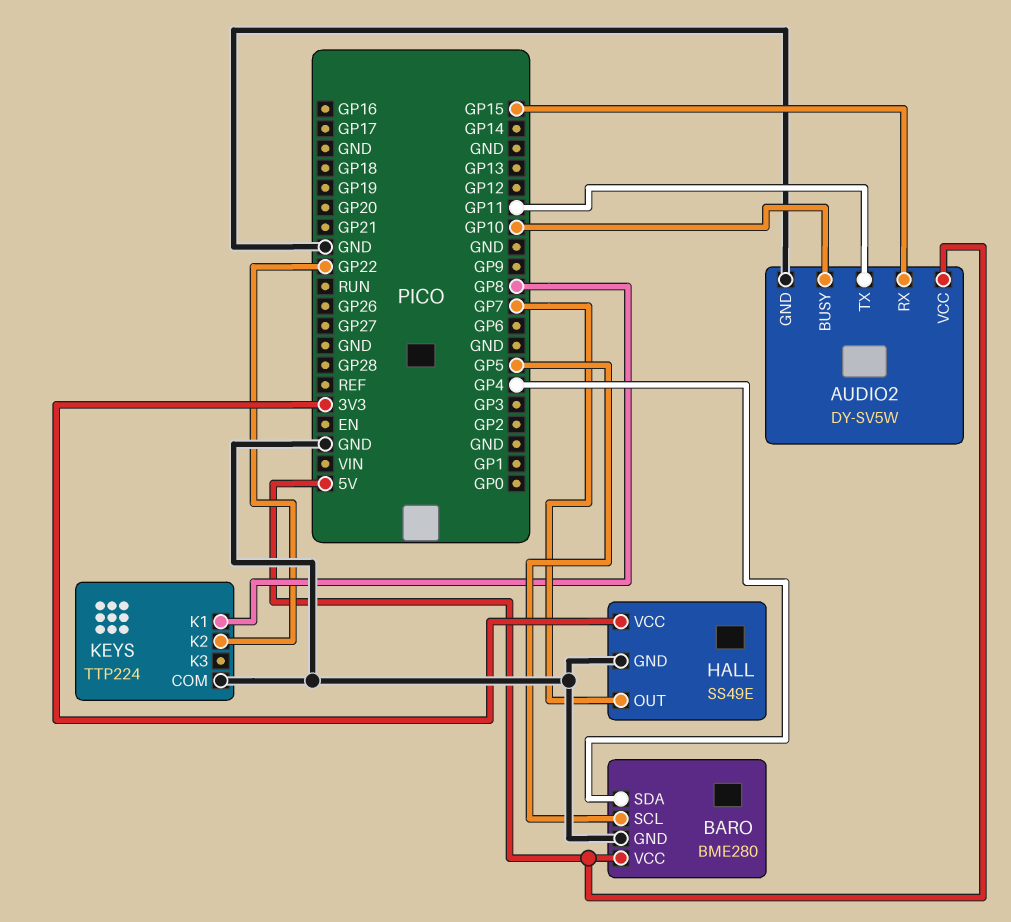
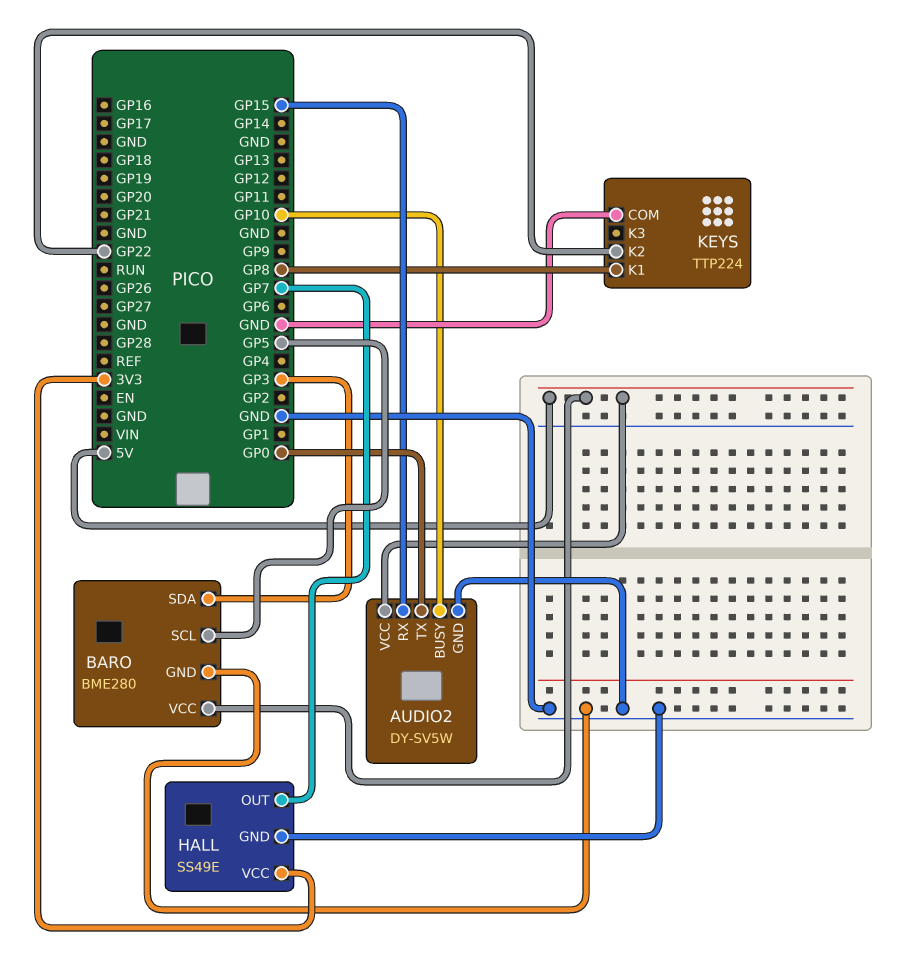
AUDIO2 pin TX: GP11 -> GP0
BARO pin SDA: GP4 -> GP3

